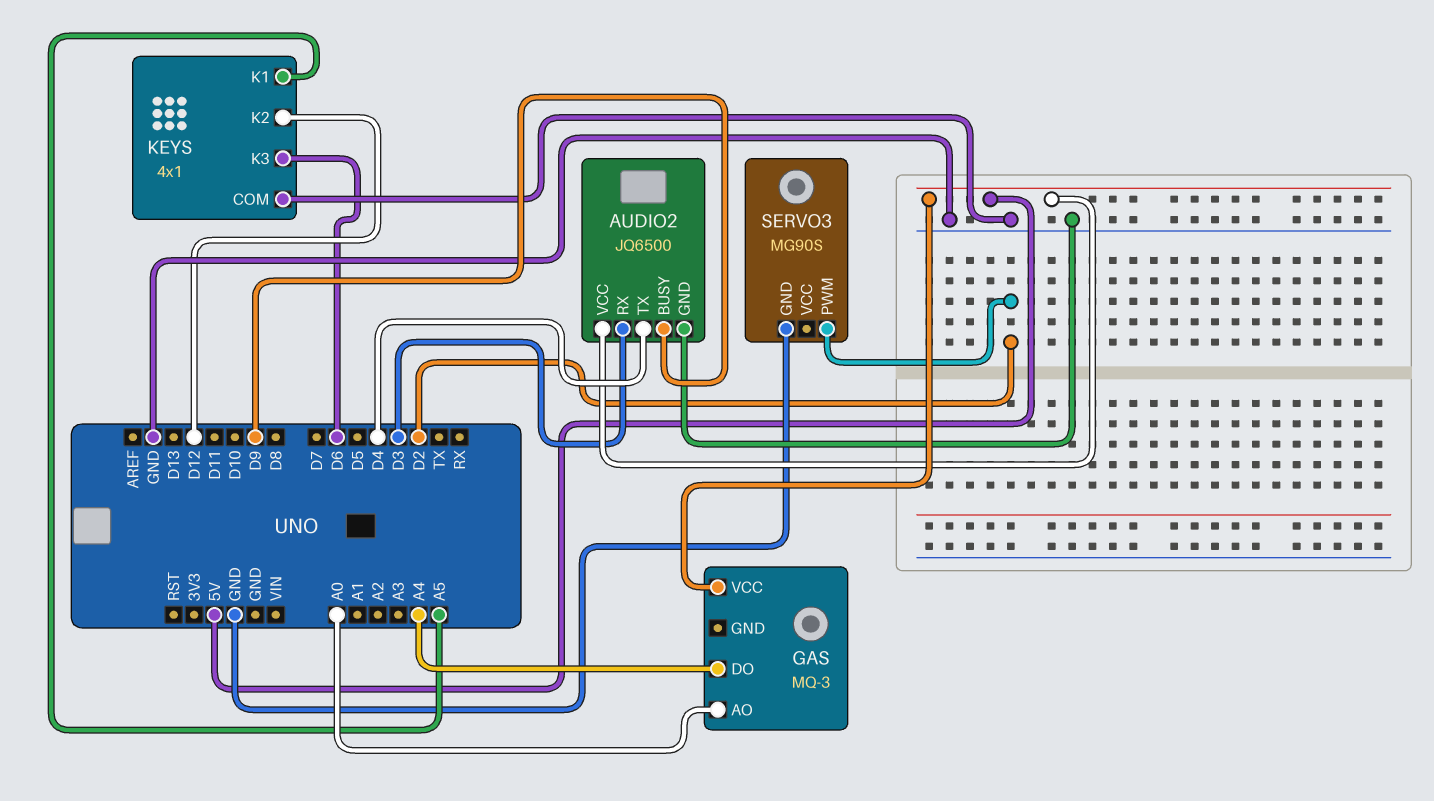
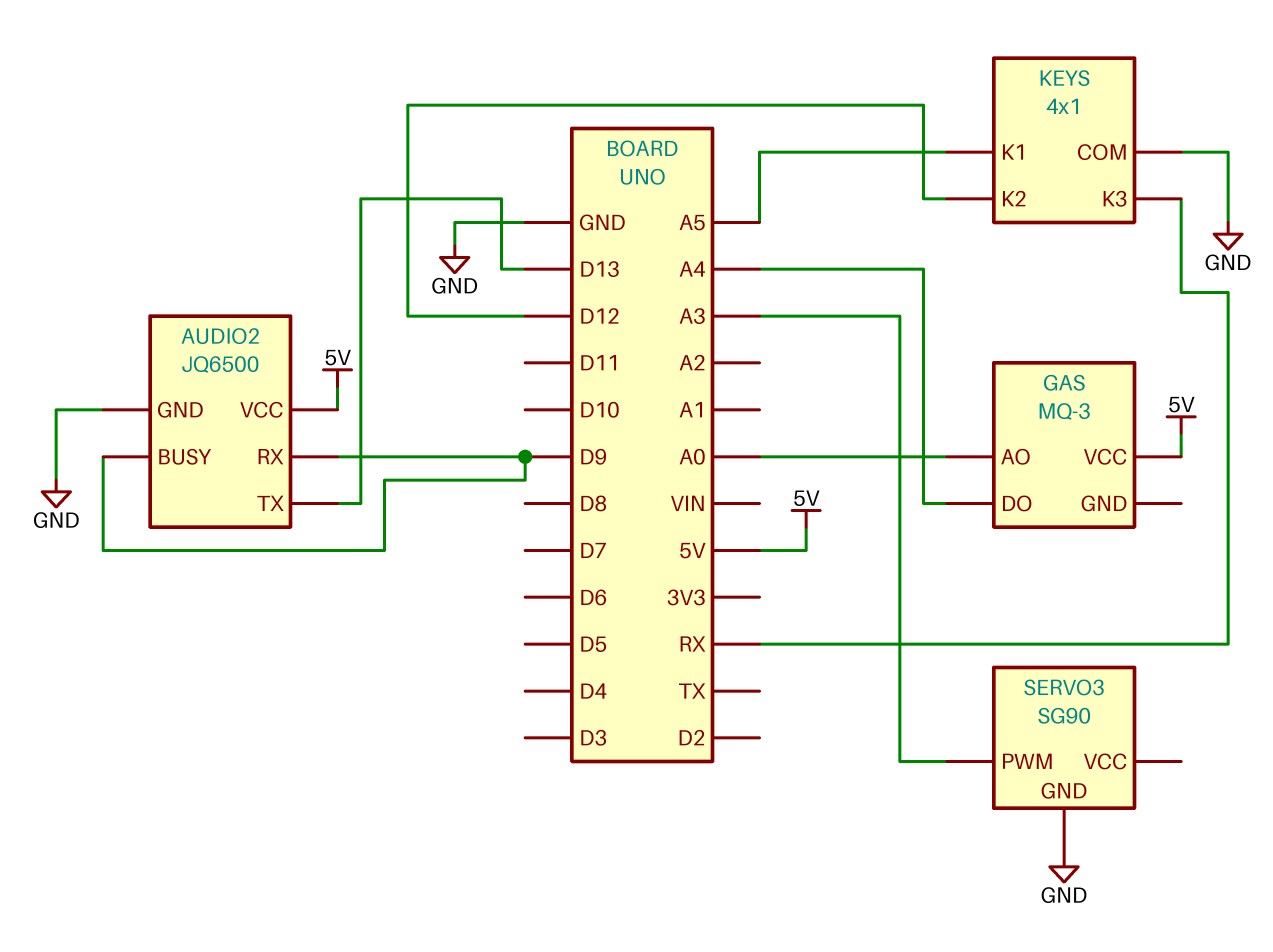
AUDIO2 pin RX: D3 -> D9
AUDIO2 pin TX: D4 -> D13
KEYS pin K3: D6 -> RX
SERVO3: MG90S -> SG90
SERVO3 pin PWM: D2 -> A3

